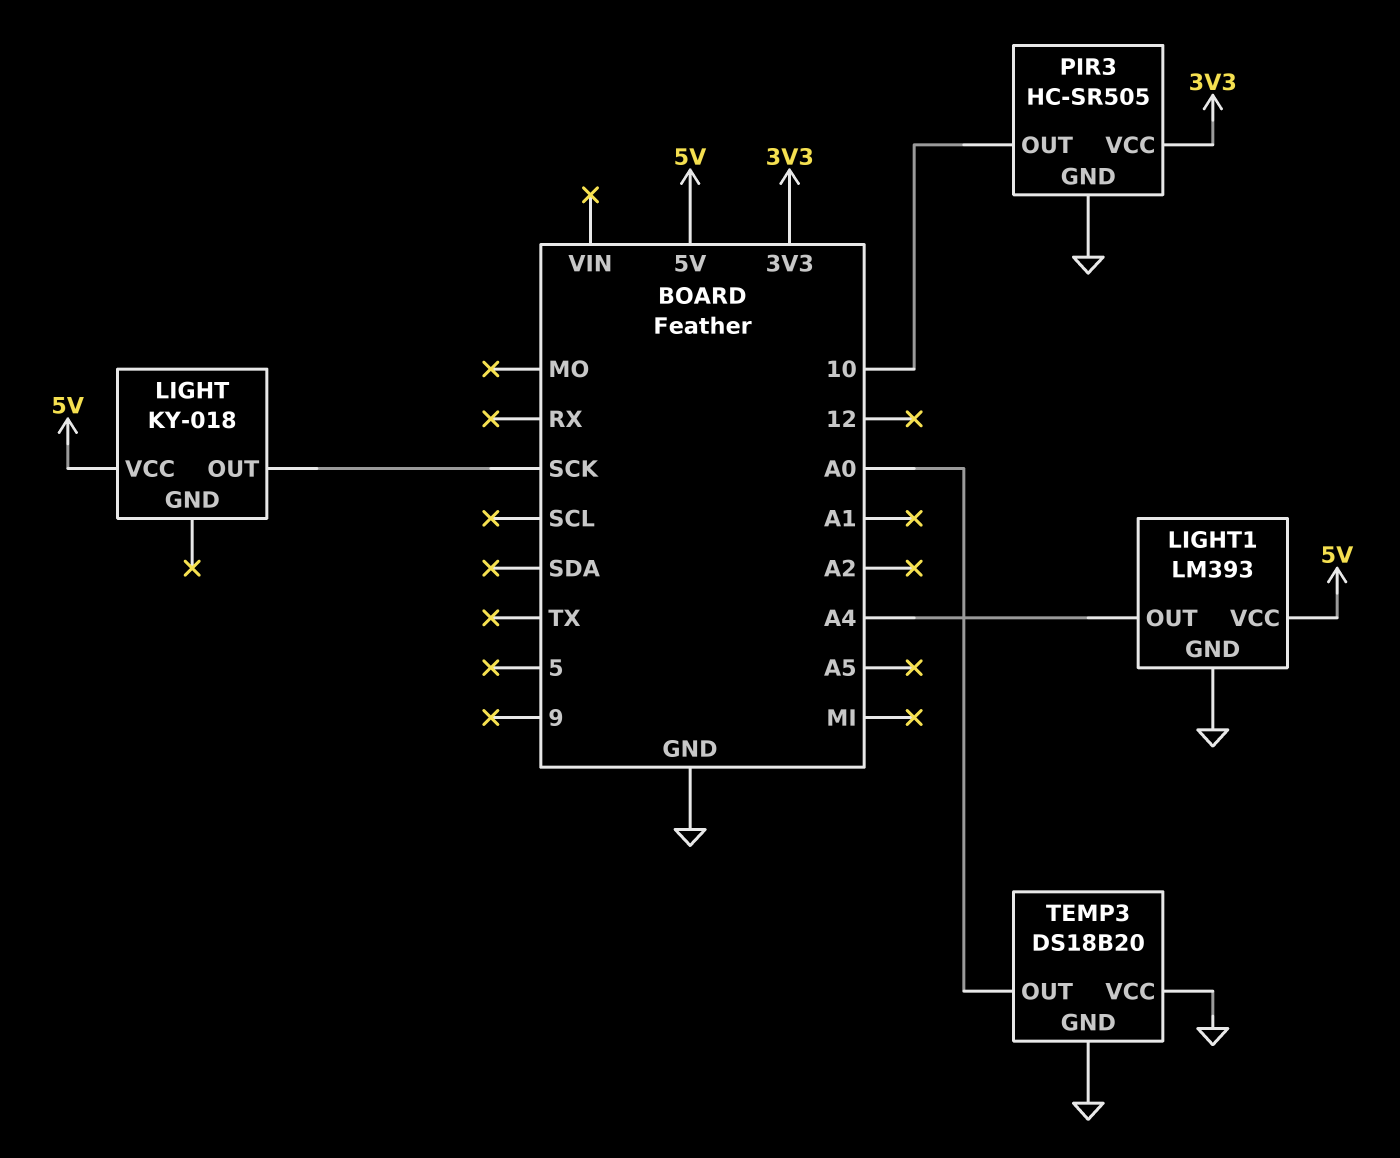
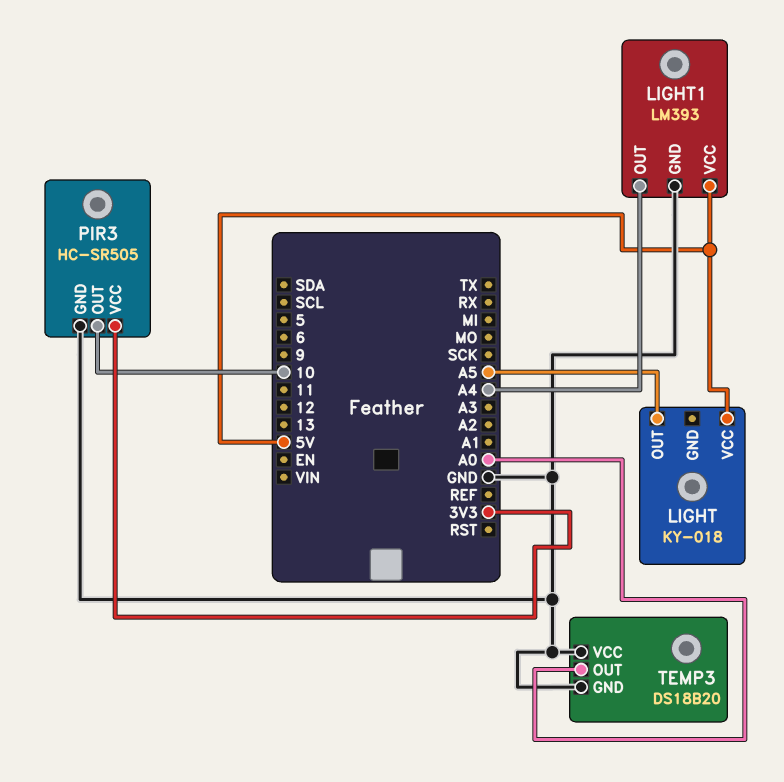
LIGHT pin OUT: SCK -> A5

